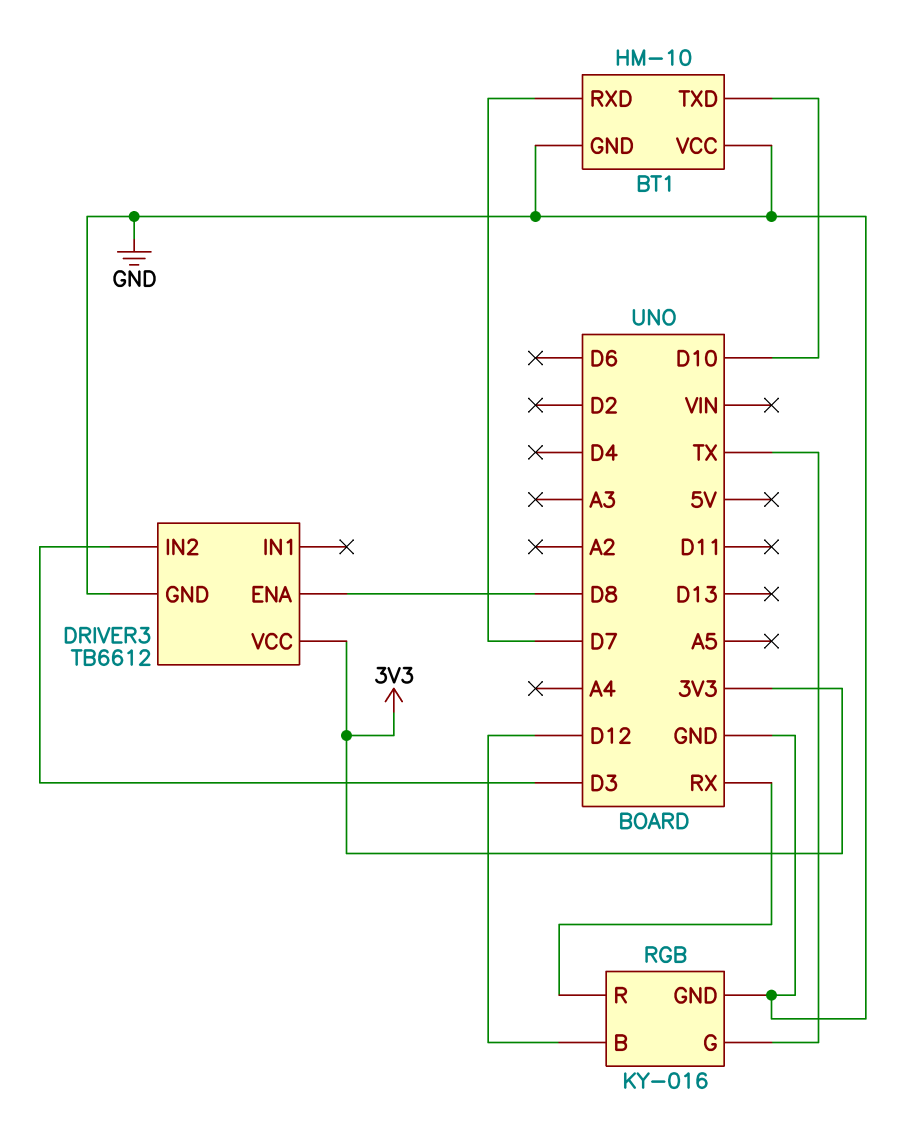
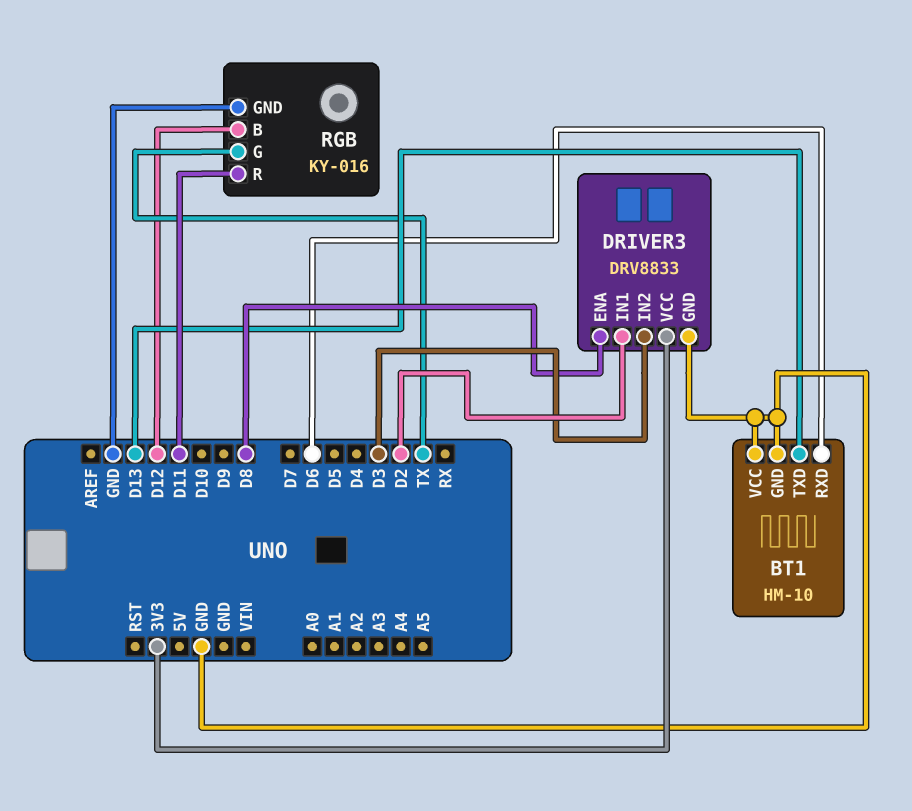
BT1 pin RXD: D7 -> D6
BT1 pin TXD: D10 -> D13
DRIVER3: TB6612 -> DRV8833
DRIVER3 pin IN1: none -> D2
RGB pin R: RX -> D11

